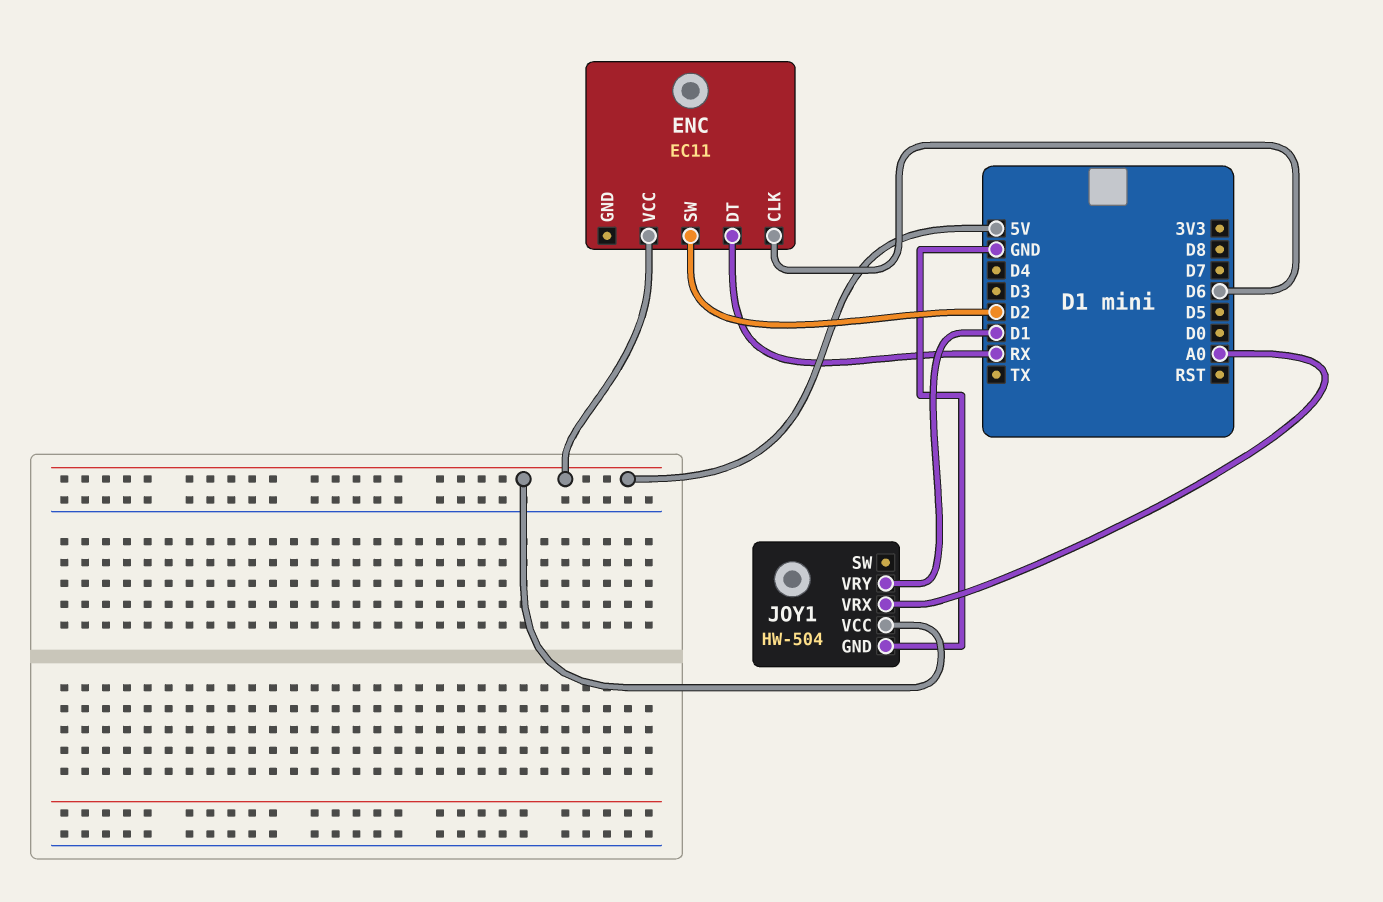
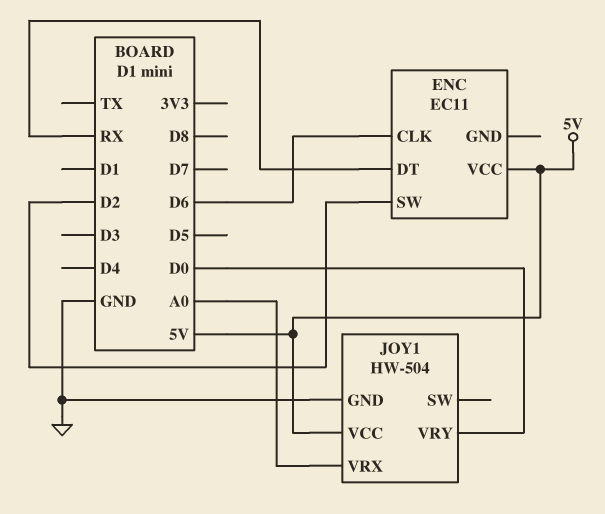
JOY1 pin VRY: D1 -> D0

